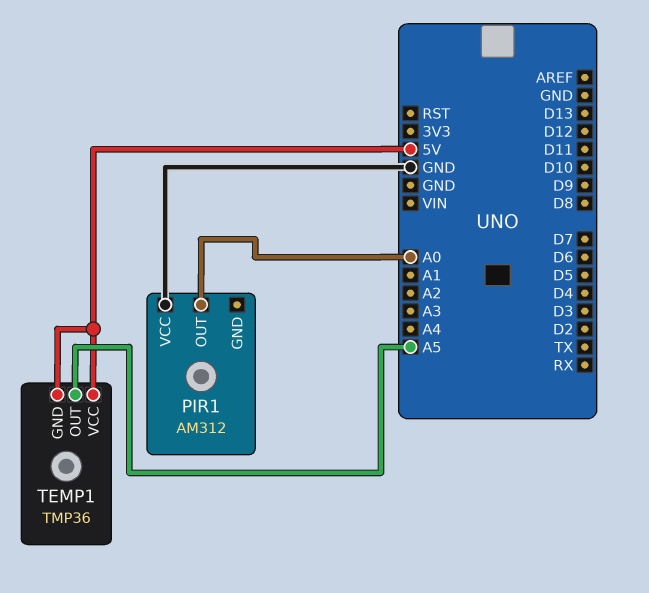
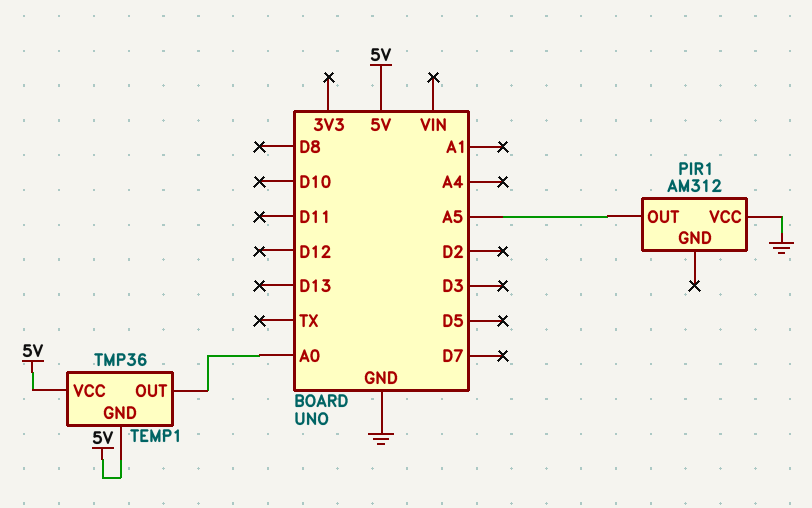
PIR1 pin OUT: A0 -> A5
TEMP1 pin OUT: A5 -> A0

